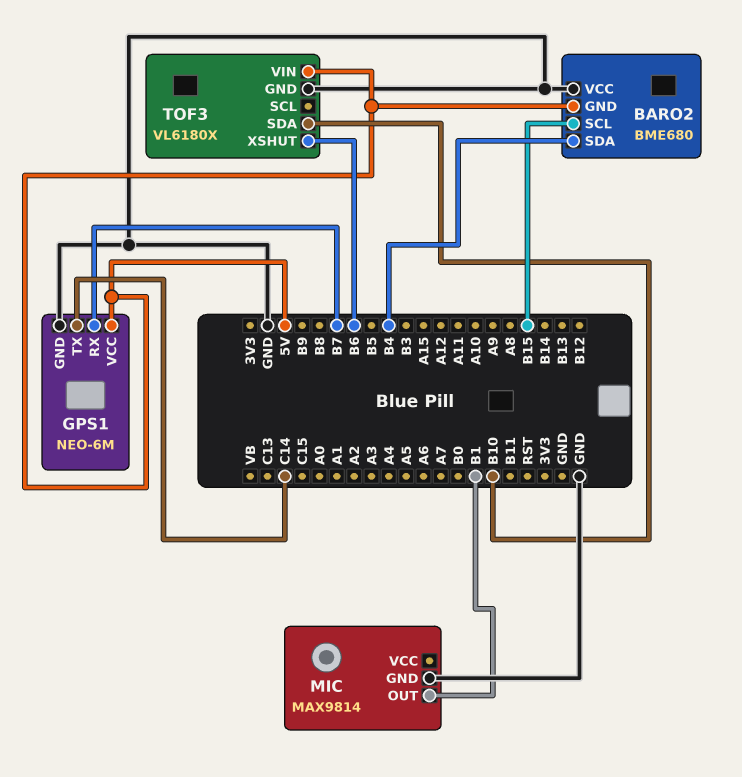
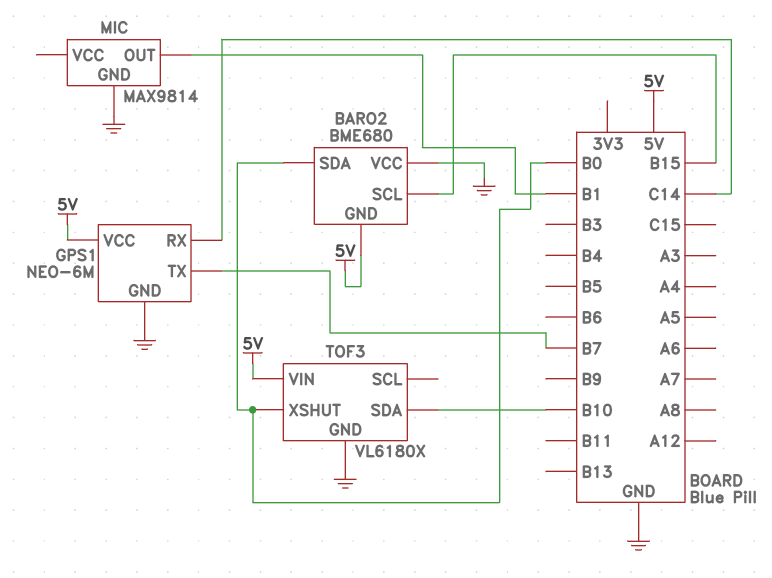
BARO2 pin SDA: B4 -> B0
GPS1 pin RX: B7 -> C14
GPS1 pin TX: C14 -> B7
TOF3 pin XSHUT: B6 -> B0

